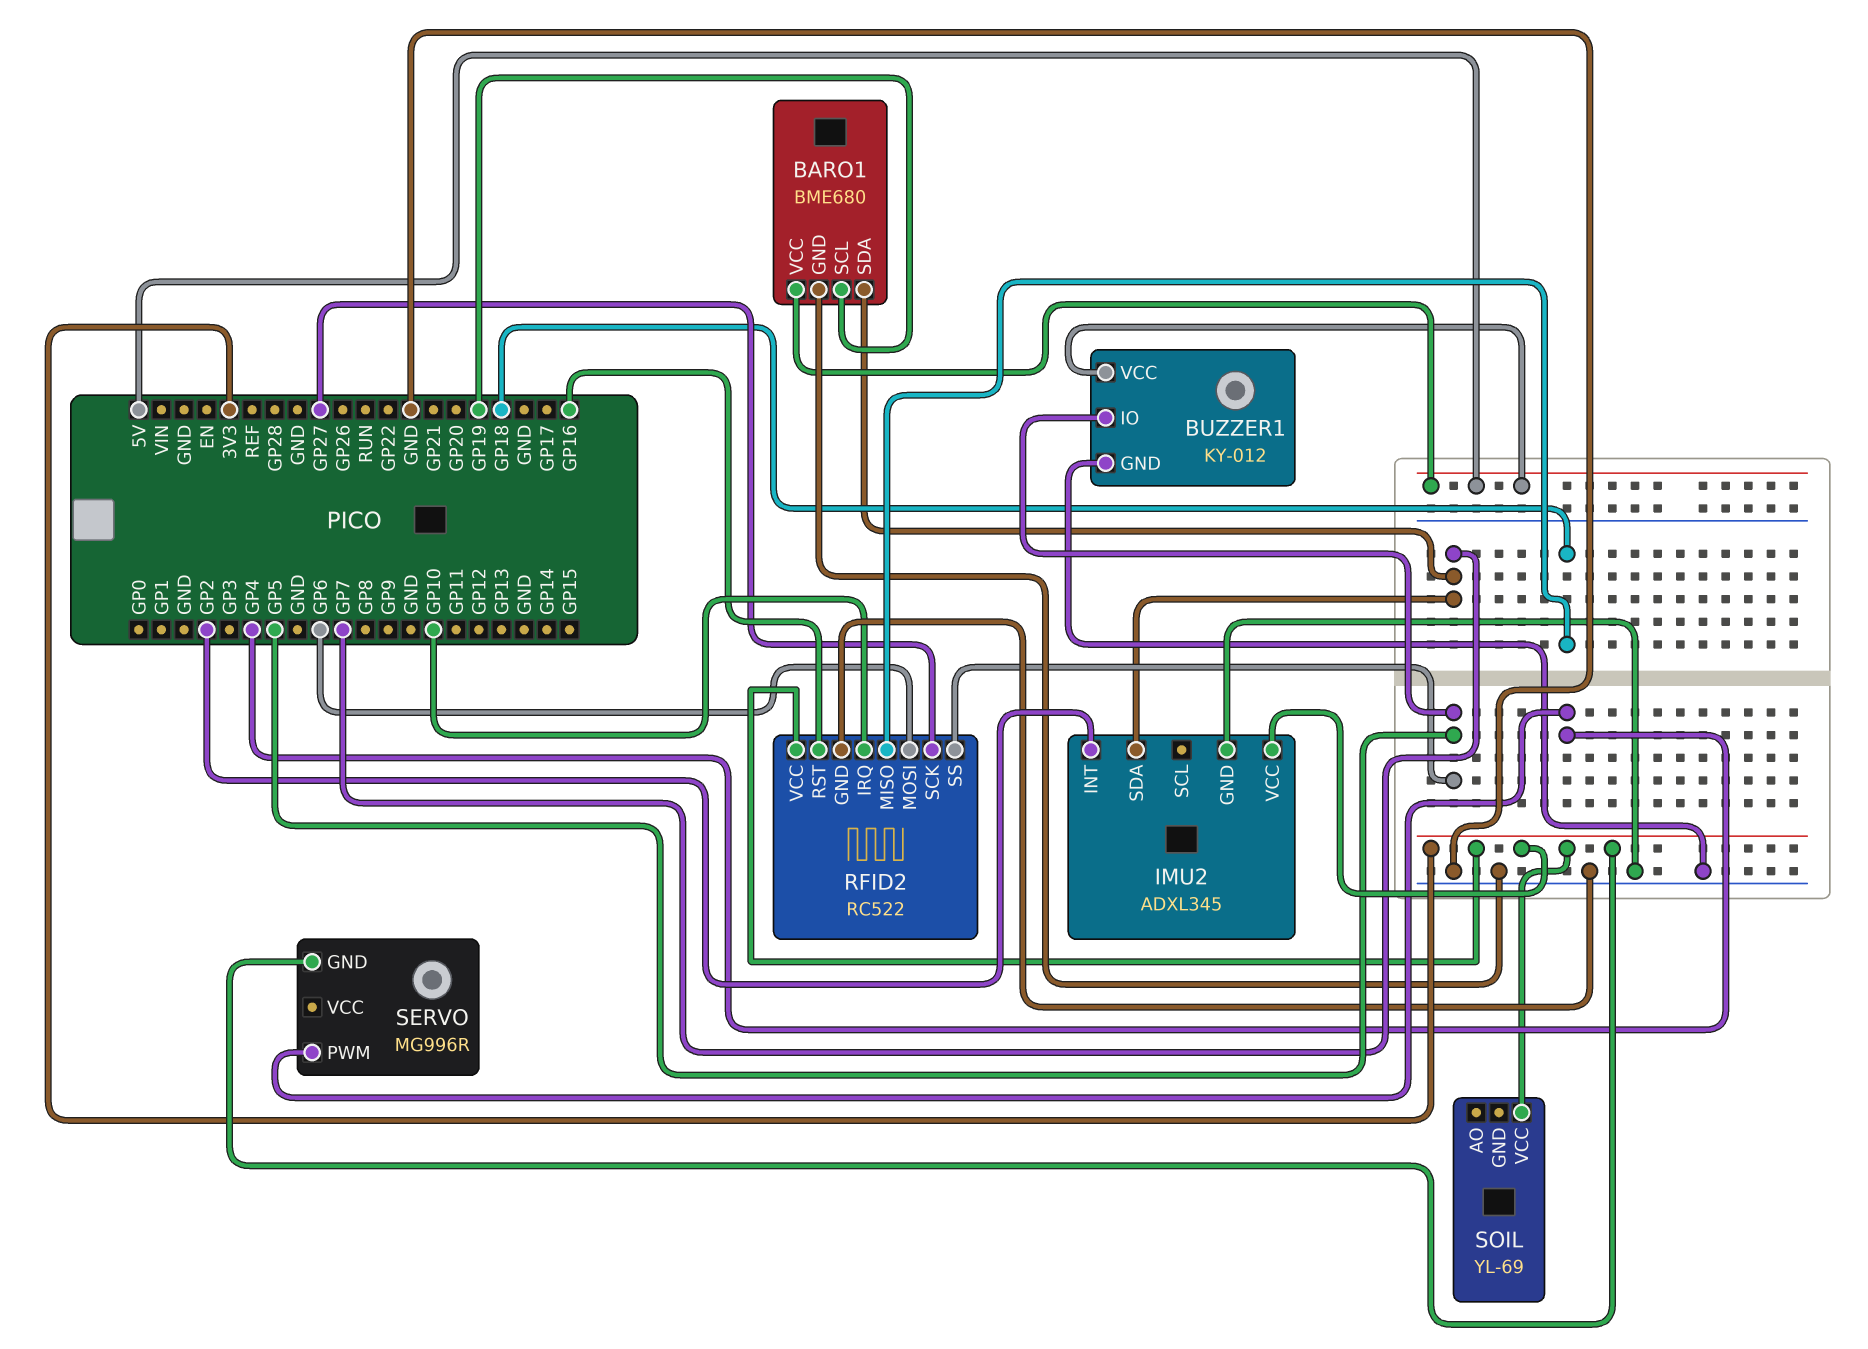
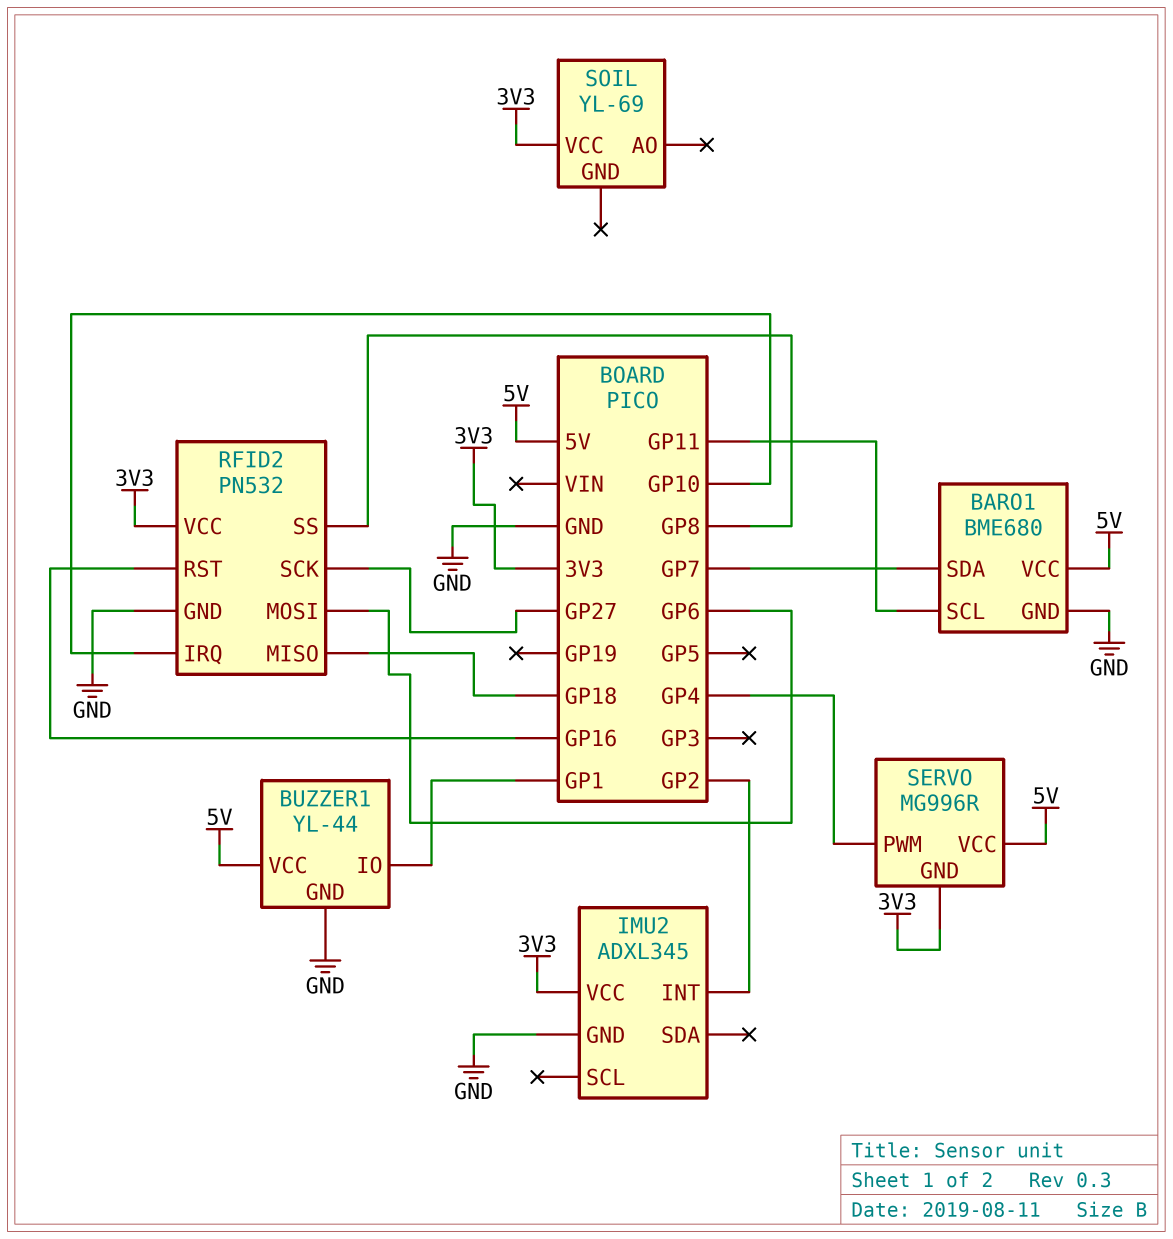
BARO1 pin SCL: GP19 -> GP11
BUZZER1: KY-012 -> YL-44
BUZZER1 pin IO: GP5 -> GP1
IMU2 pin SDA: GP7 -> none
RFID2: RC522 -> PN532
RFID2 pin SS: GP5 -> GP8
SERVO pin VCC: none -> 5V

